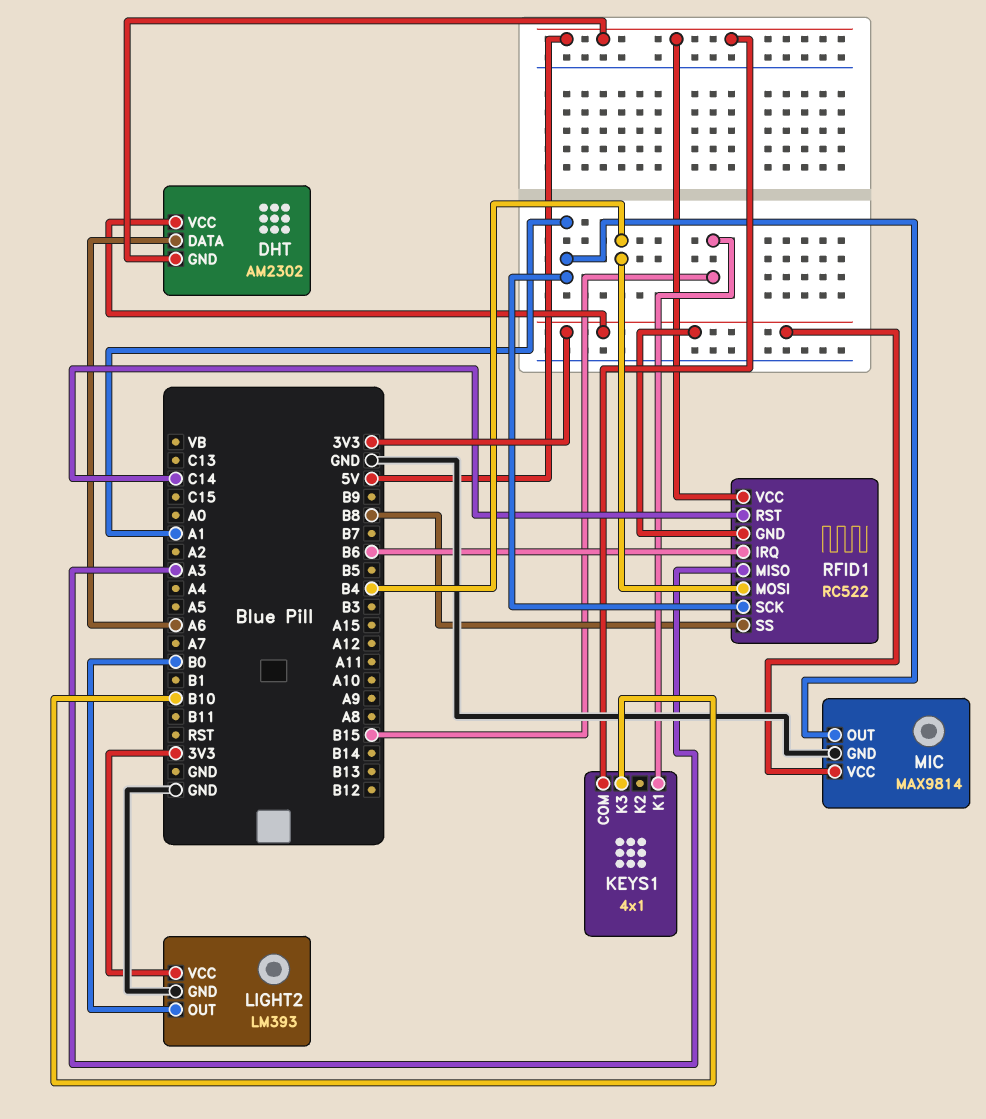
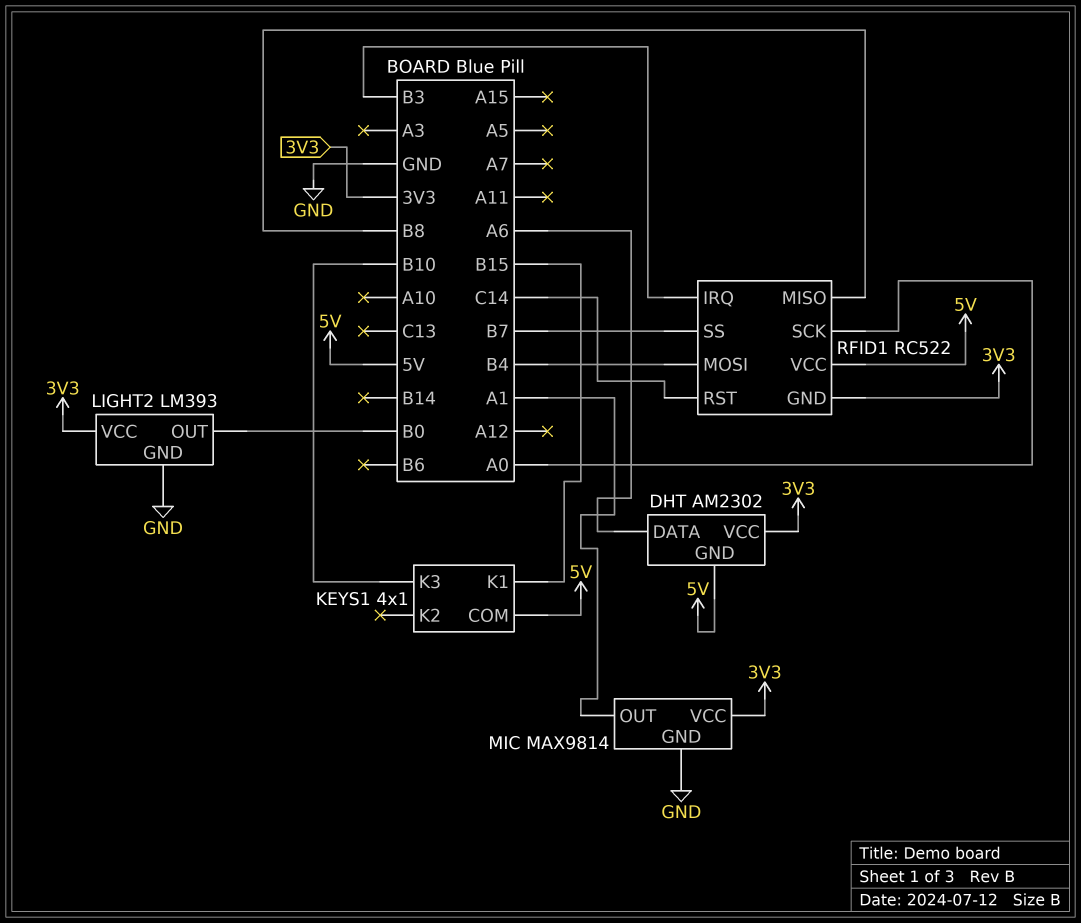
RFID1 pin IRQ: B6 -> B3
RFID1 pin MISO: A3 -> B8
RFID1 pin SCK: A1 -> A0
RFID1 pin SS: B8 -> B7

